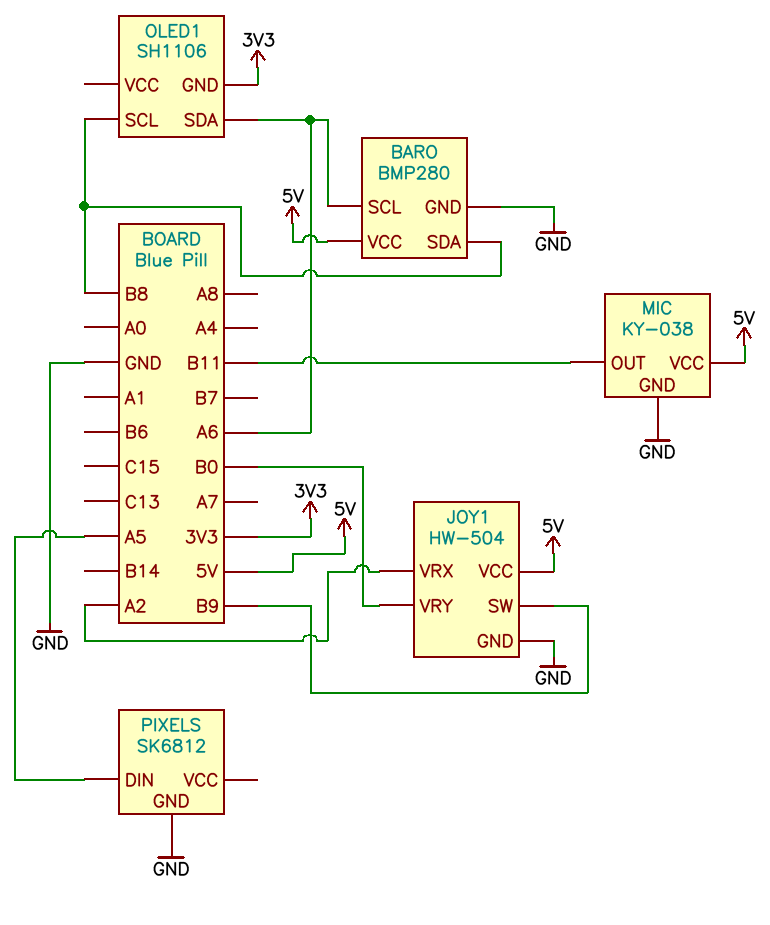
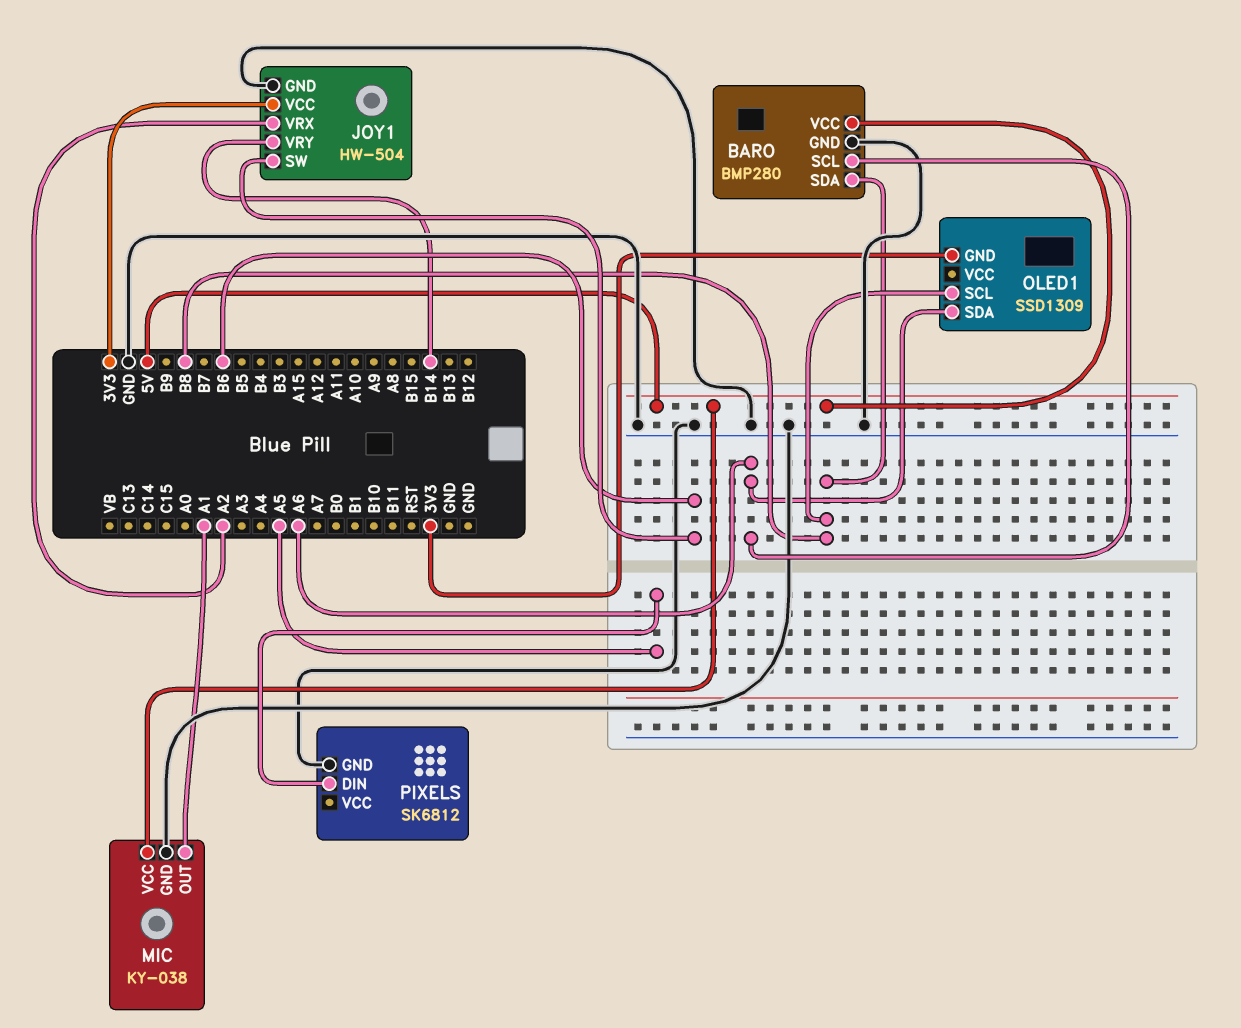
JOY1 pin SW: B9 -> B6
JOY1 pin VCC: 5V -> 3V3
JOY1 pin VRY: B0 -> B14
MIC pin OUT: B11 -> A1
OLED1: SH1106 -> SSD1309

